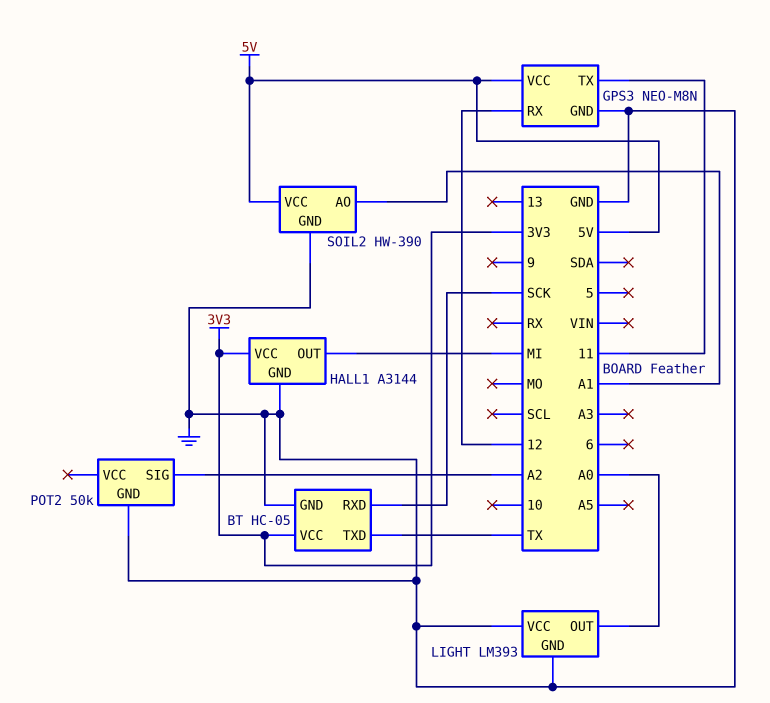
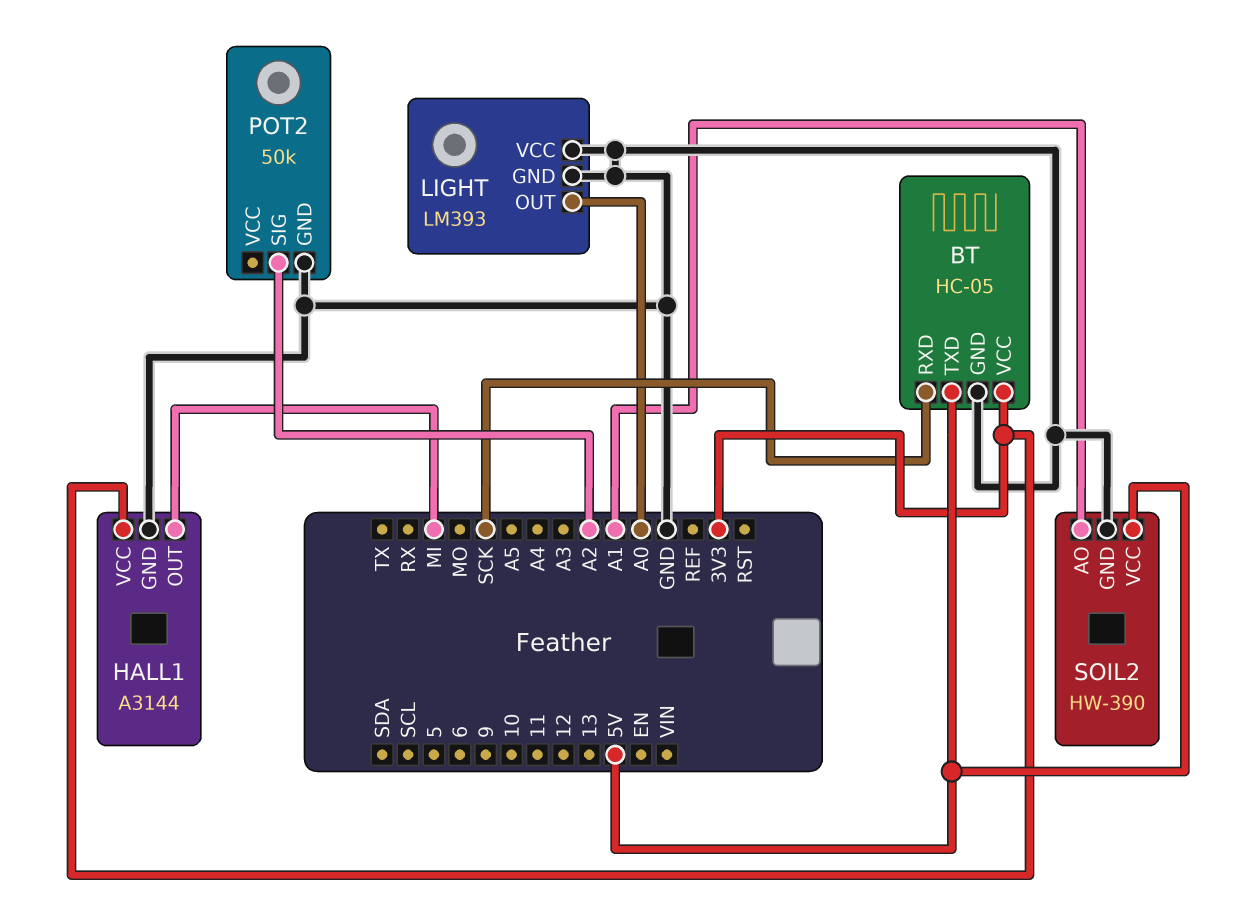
BT pin TXD: TX -> 5V
GPS3: NEO-M8N -> none
GPS3 pin GND: GND -> none
GPS3 pin RX: 12 -> none
GPS3 pin TX: 11 -> none
GPS3 pin VCC: 5V -> none

